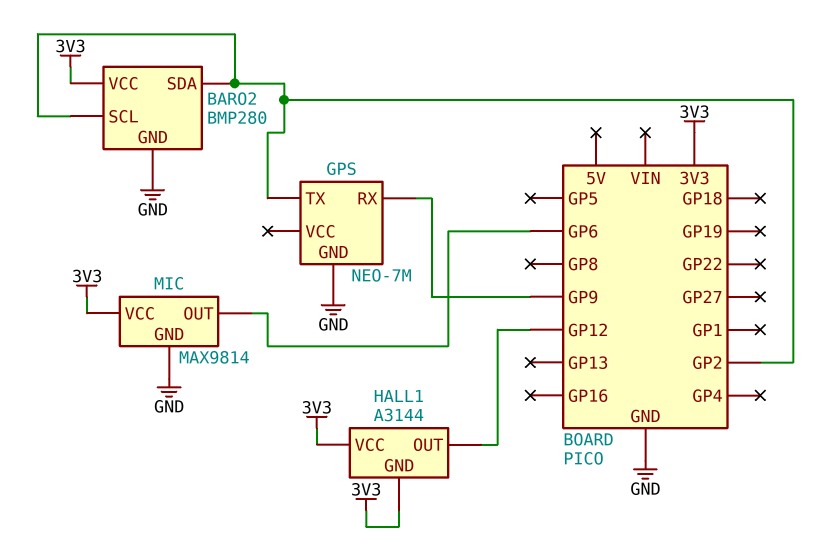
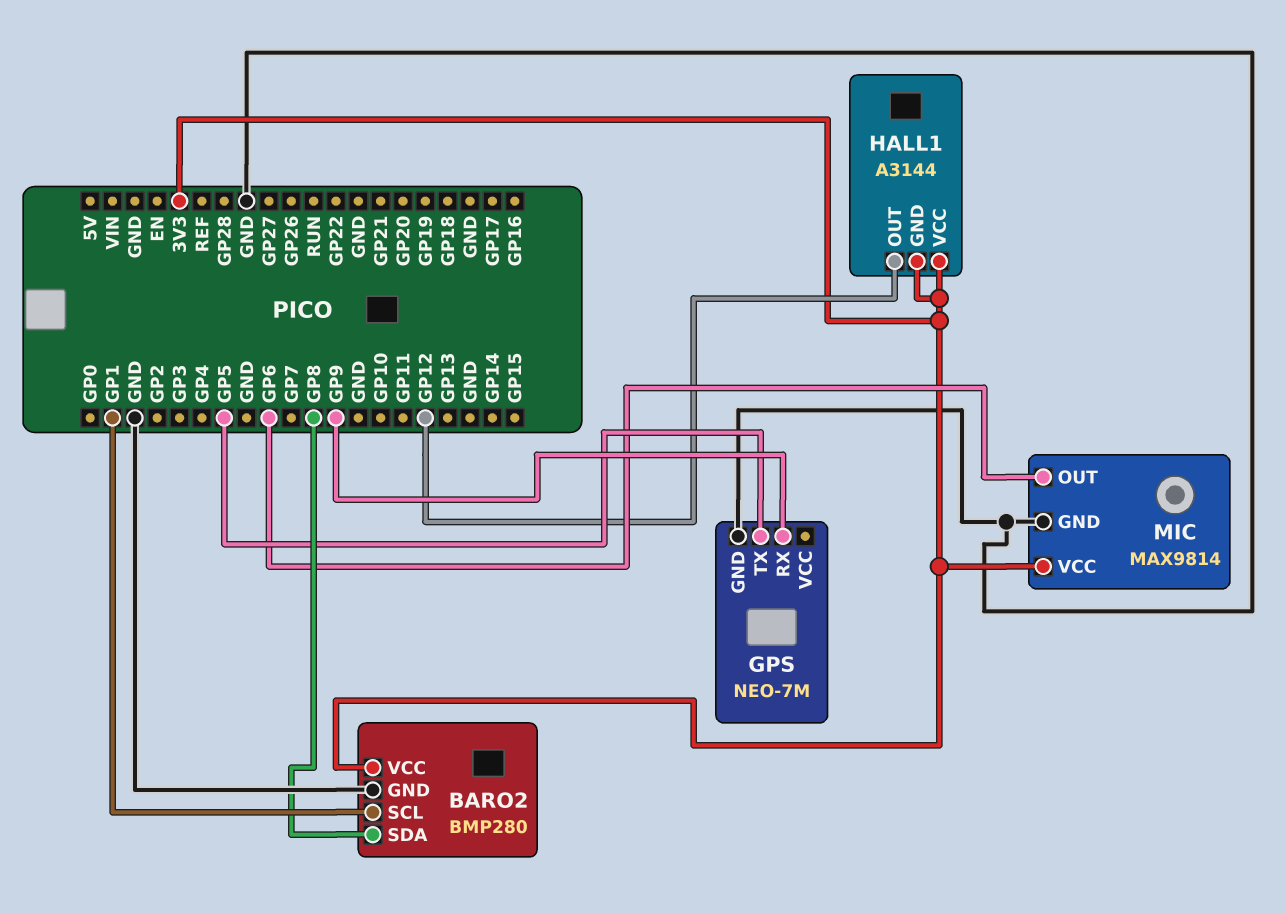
BARO2 pin SCL: GP2 -> GP1
BARO2 pin SDA: GP2 -> GP8
GPS pin TX: GP2 -> GP5

